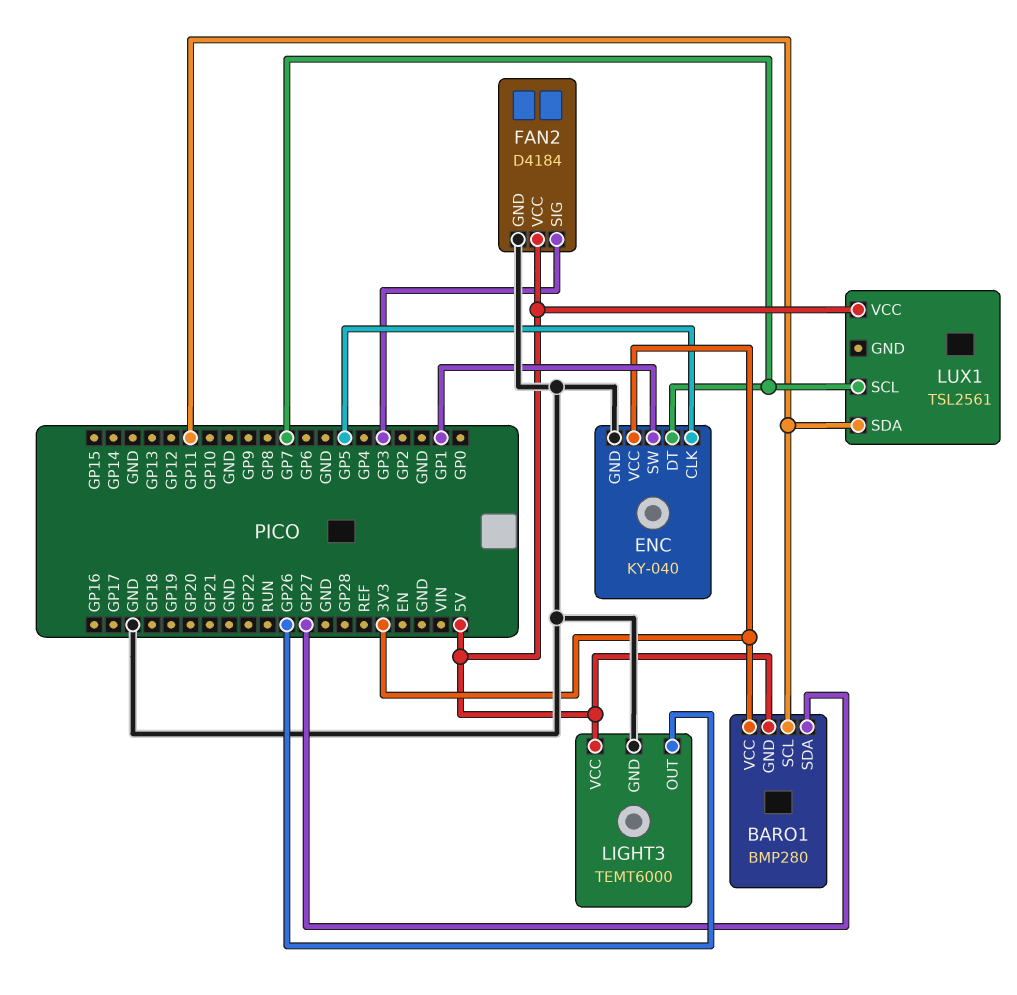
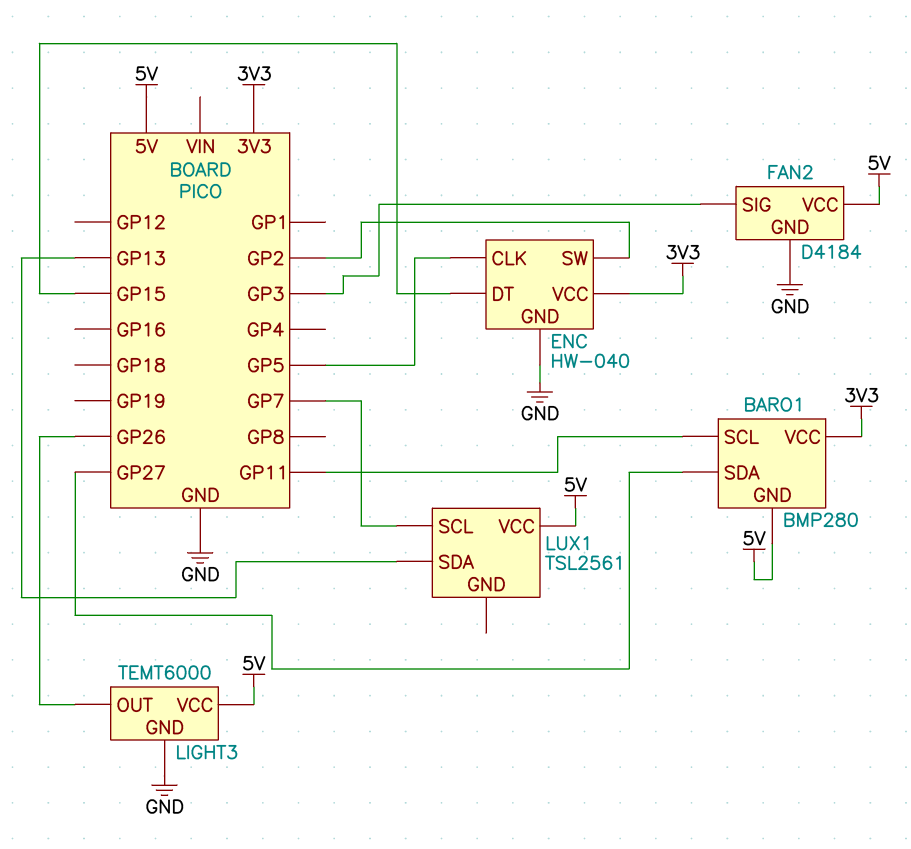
ENC: KY-040 -> HW-040
ENC pin DT: GP7 -> GP15
ENC pin SW: GP1 -> GP2
LUX1 pin SDA: GP11 -> GP13

